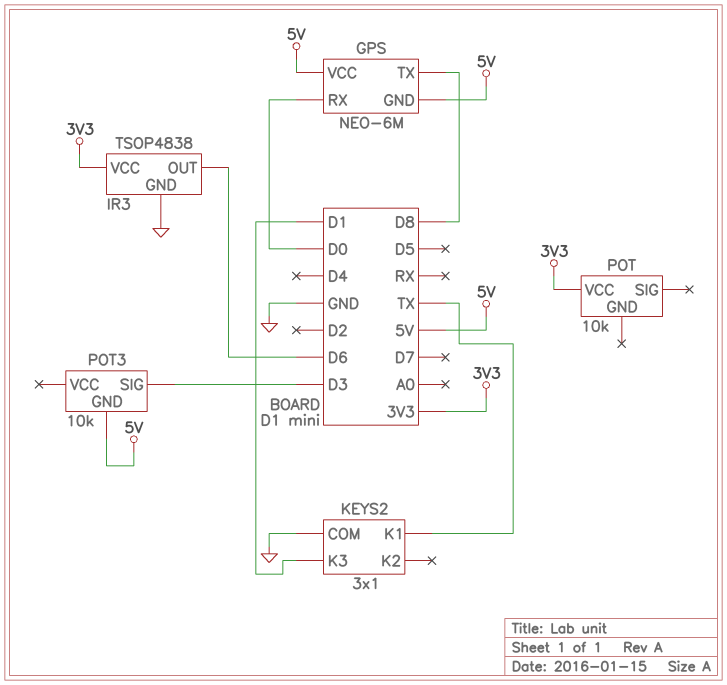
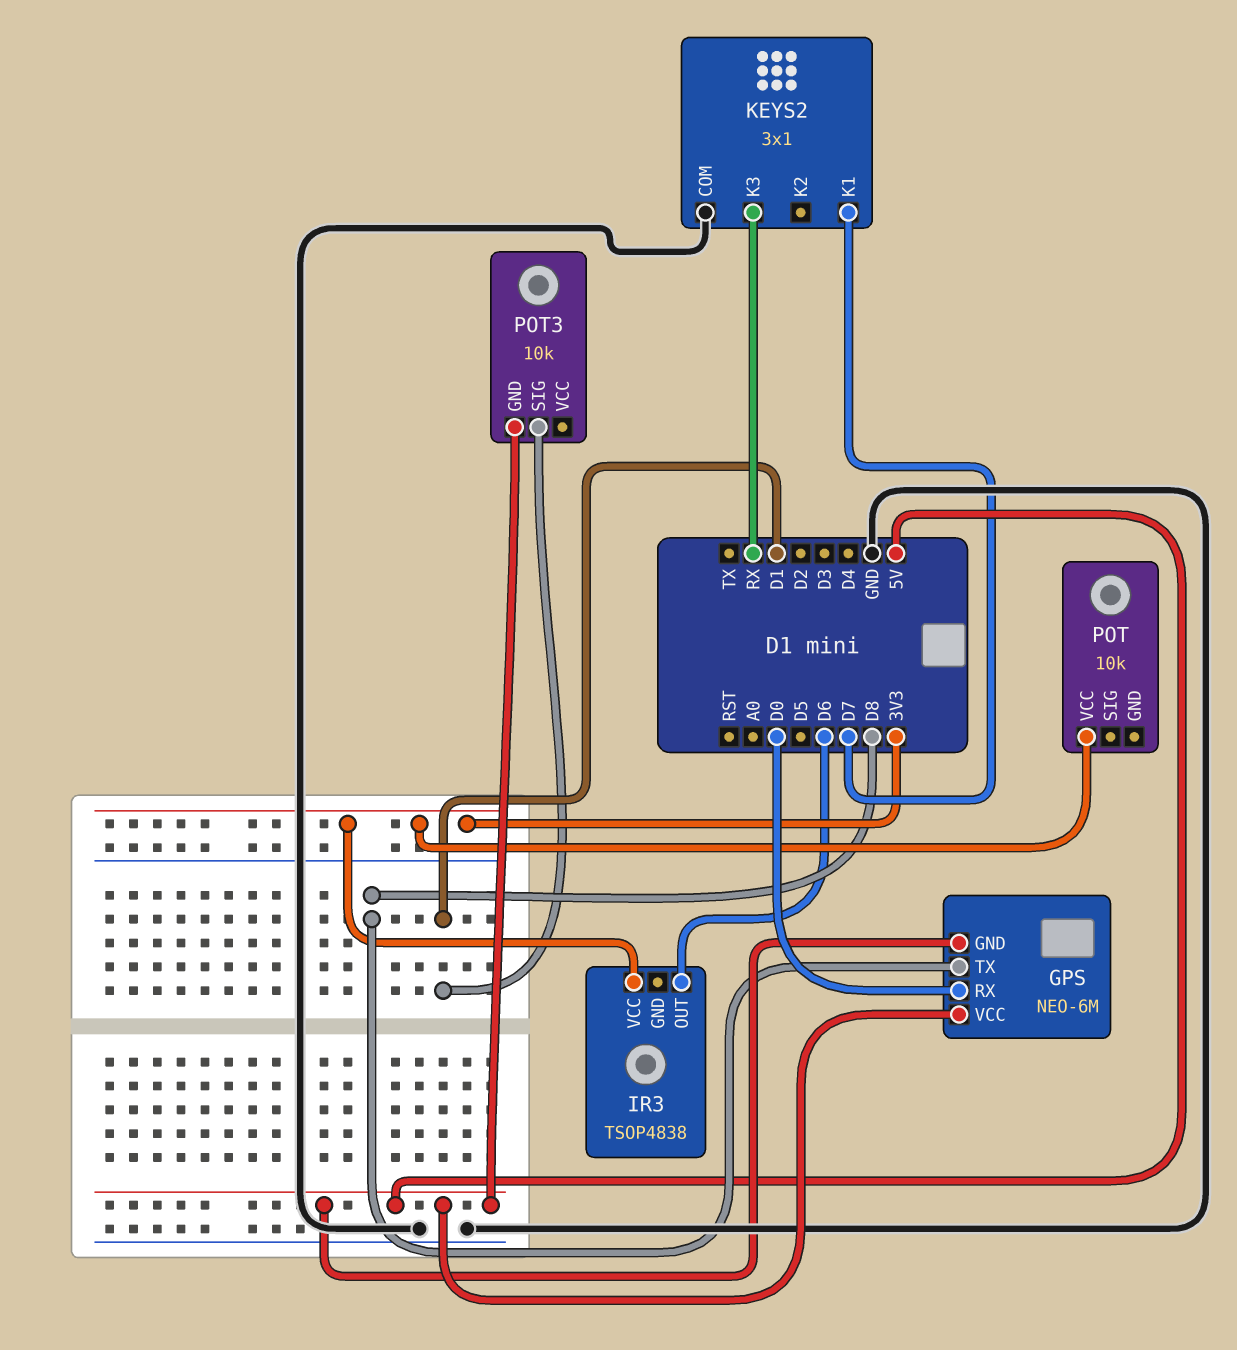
IR3 pin GND: GND -> none
KEYS2 pin K1: TX -> D7
KEYS2 pin K3: D1 -> RX
POT3 pin SIG: D3 -> D1

